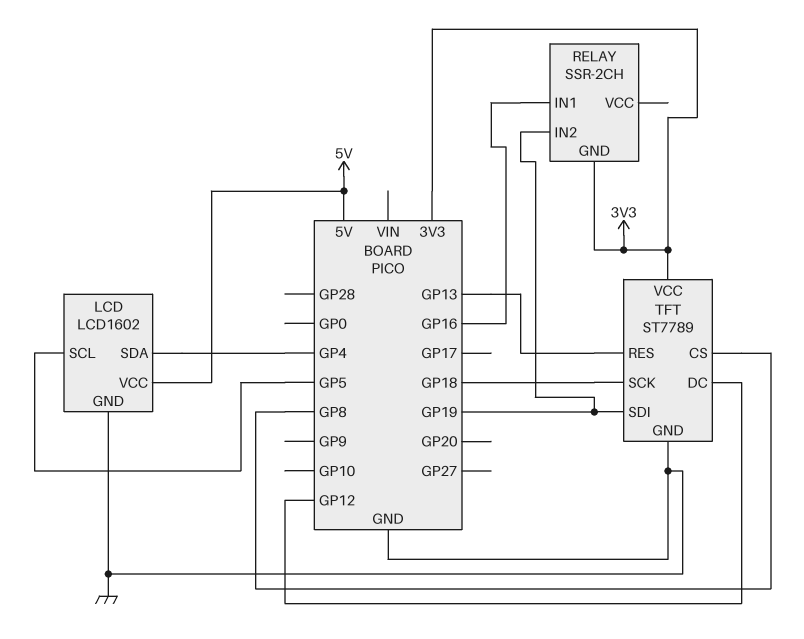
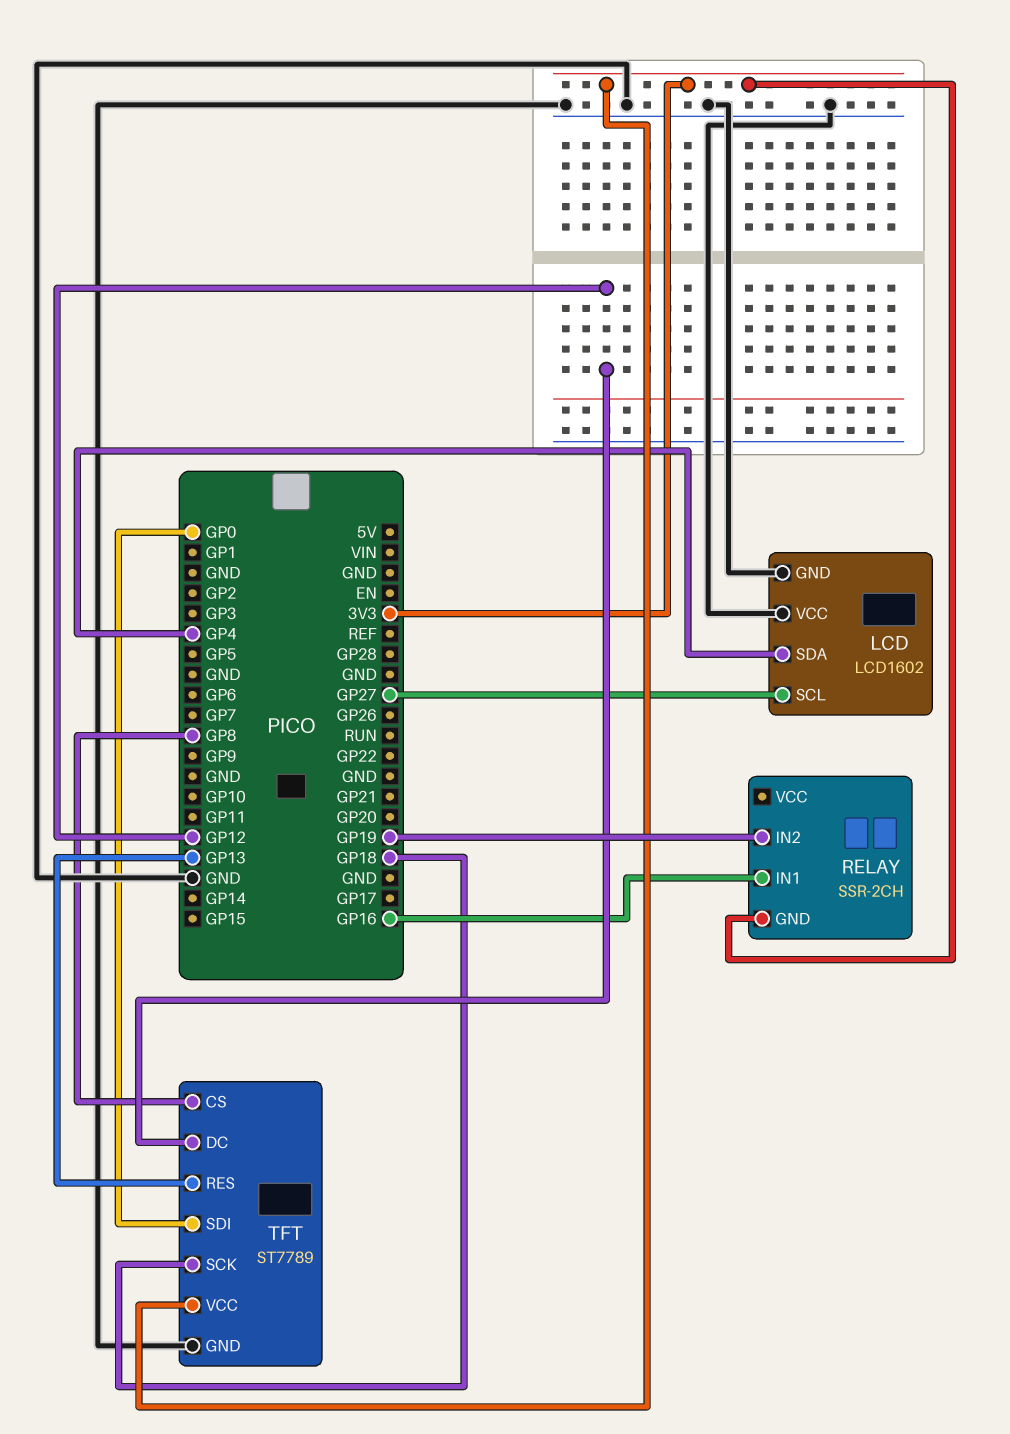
LCD pin SCL: GP5 -> GP27
LCD pin VCC: 5V -> GND
TFT pin SDI: GP19 -> GP0

